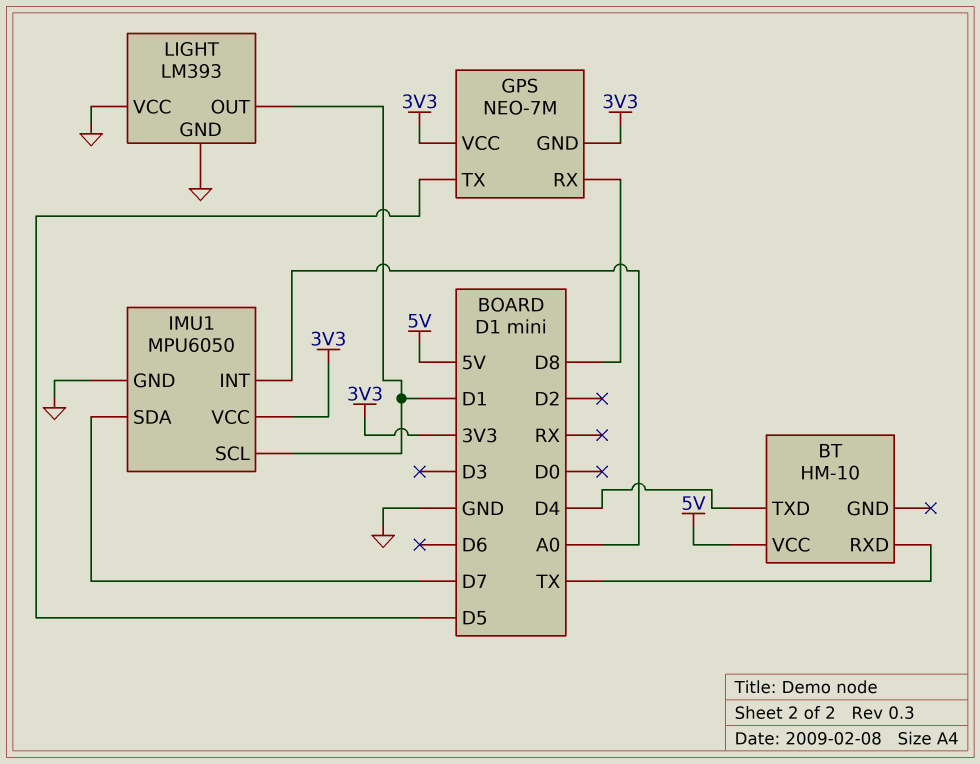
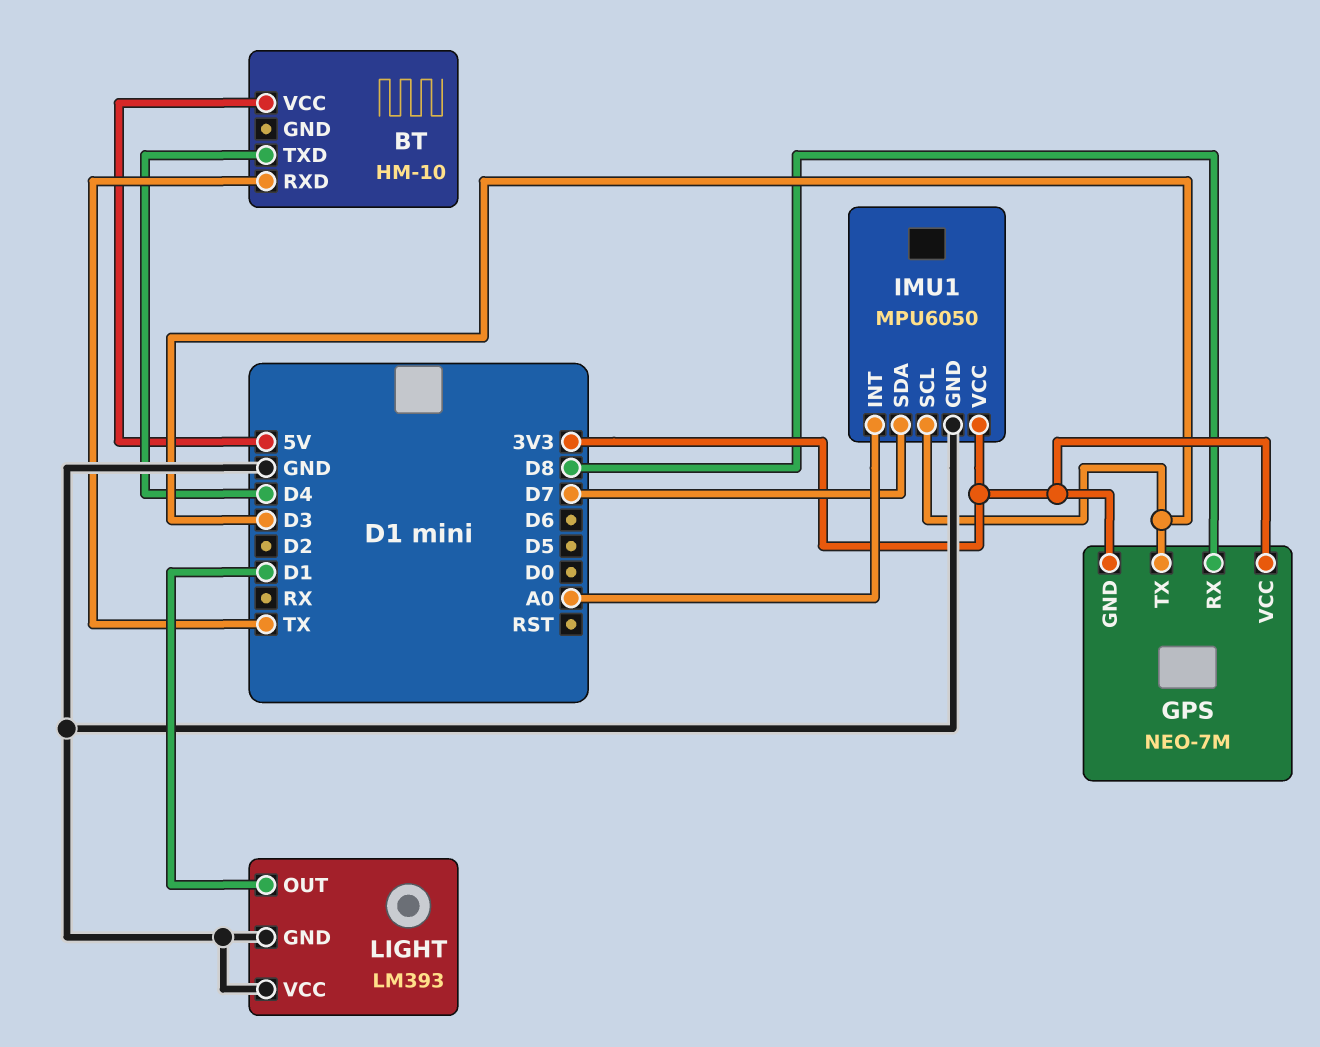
GPS pin TX: D5 -> D3
IMU1 pin SCL: D1 -> D3

